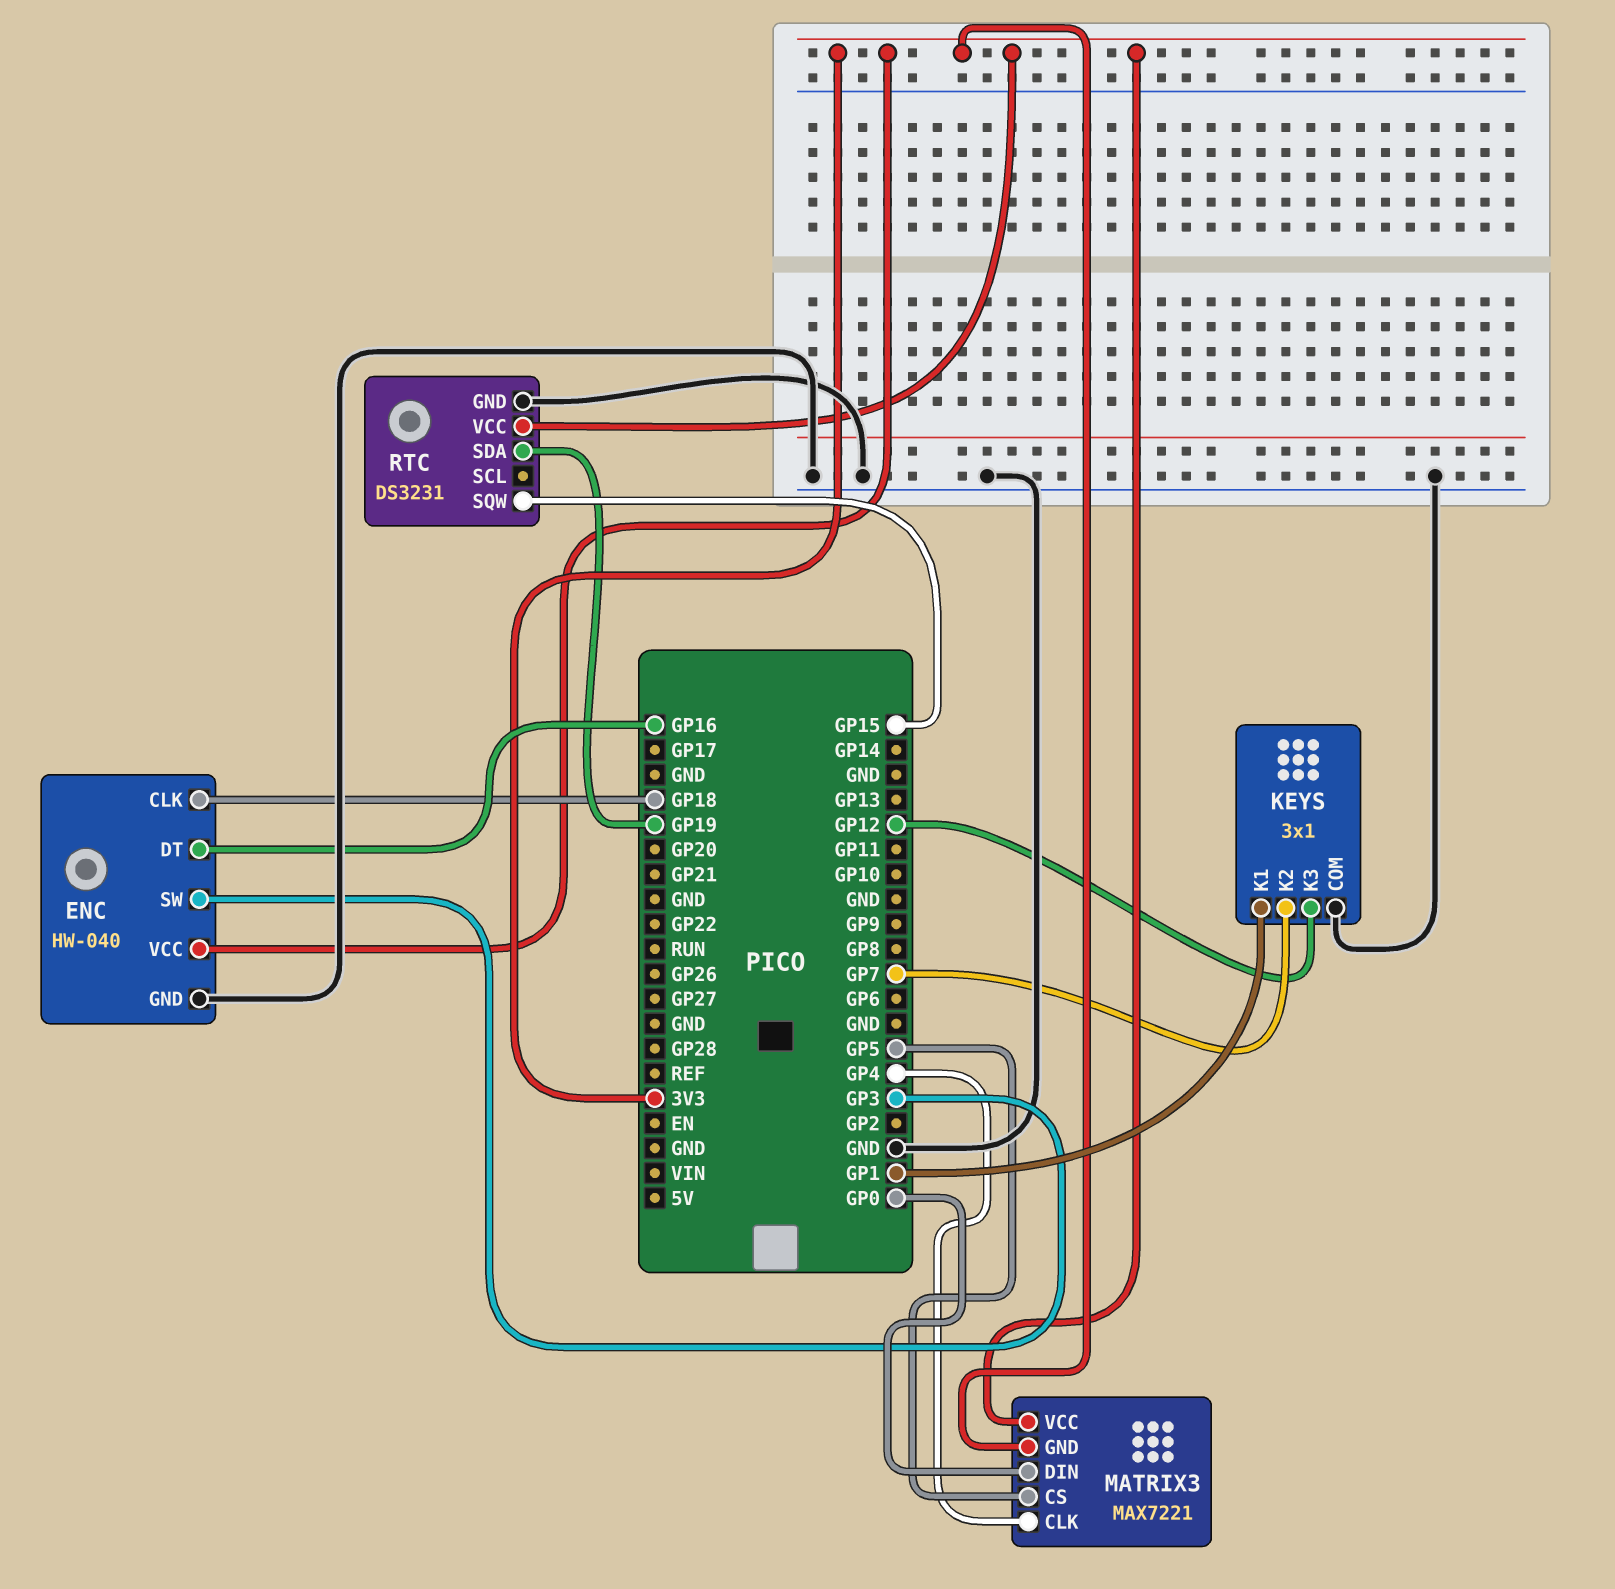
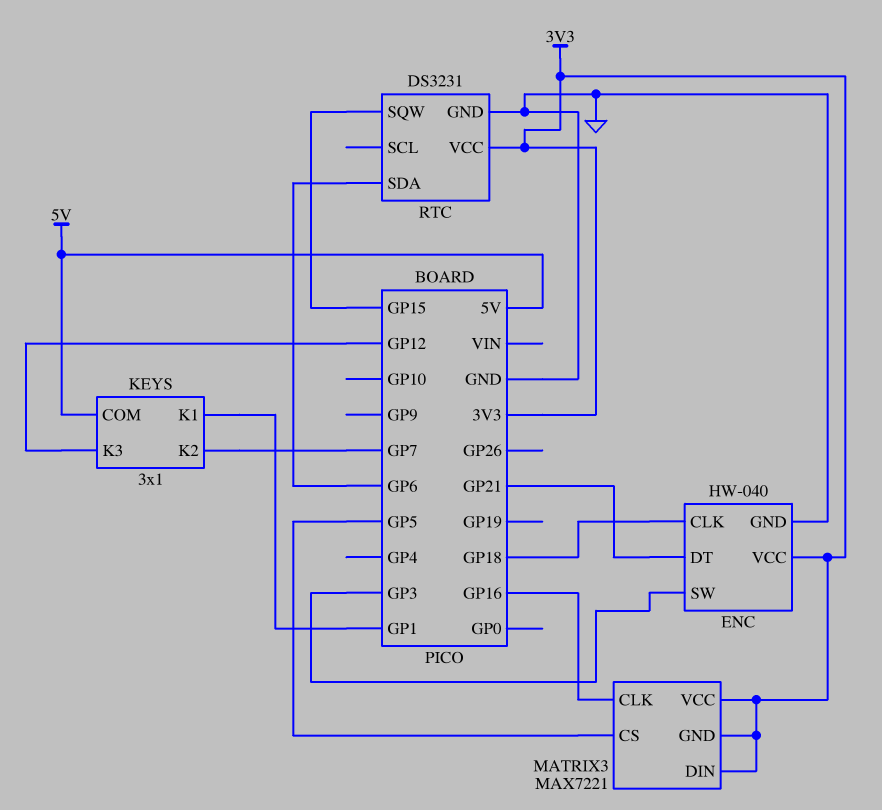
ENC pin DT: GP16 -> GP21
KEYS pin COM: GND -> 5V
MATRIX3 pin CLK: GP4 -> GP16
MATRIX3 pin DIN: GP0 -> 3V3
RTC pin SDA: GP19 -> GP6

